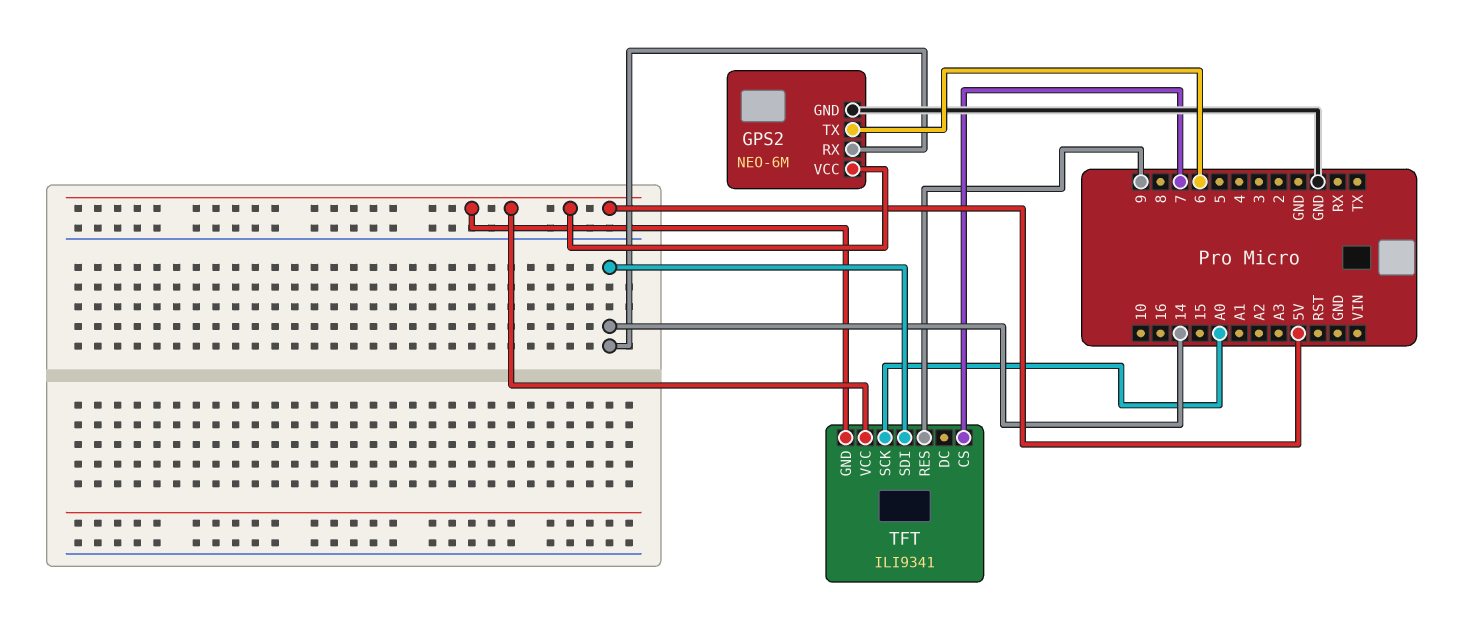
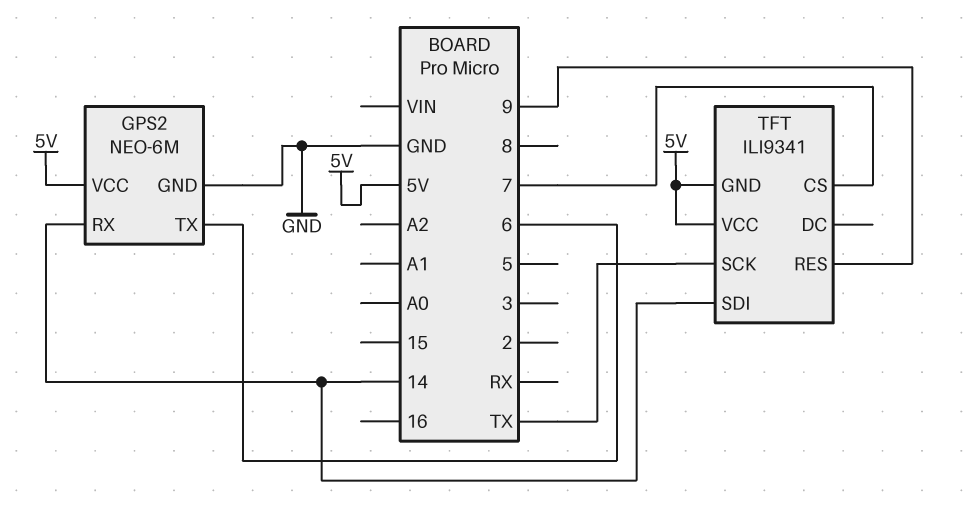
TFT pin SCK: A0 -> TX

